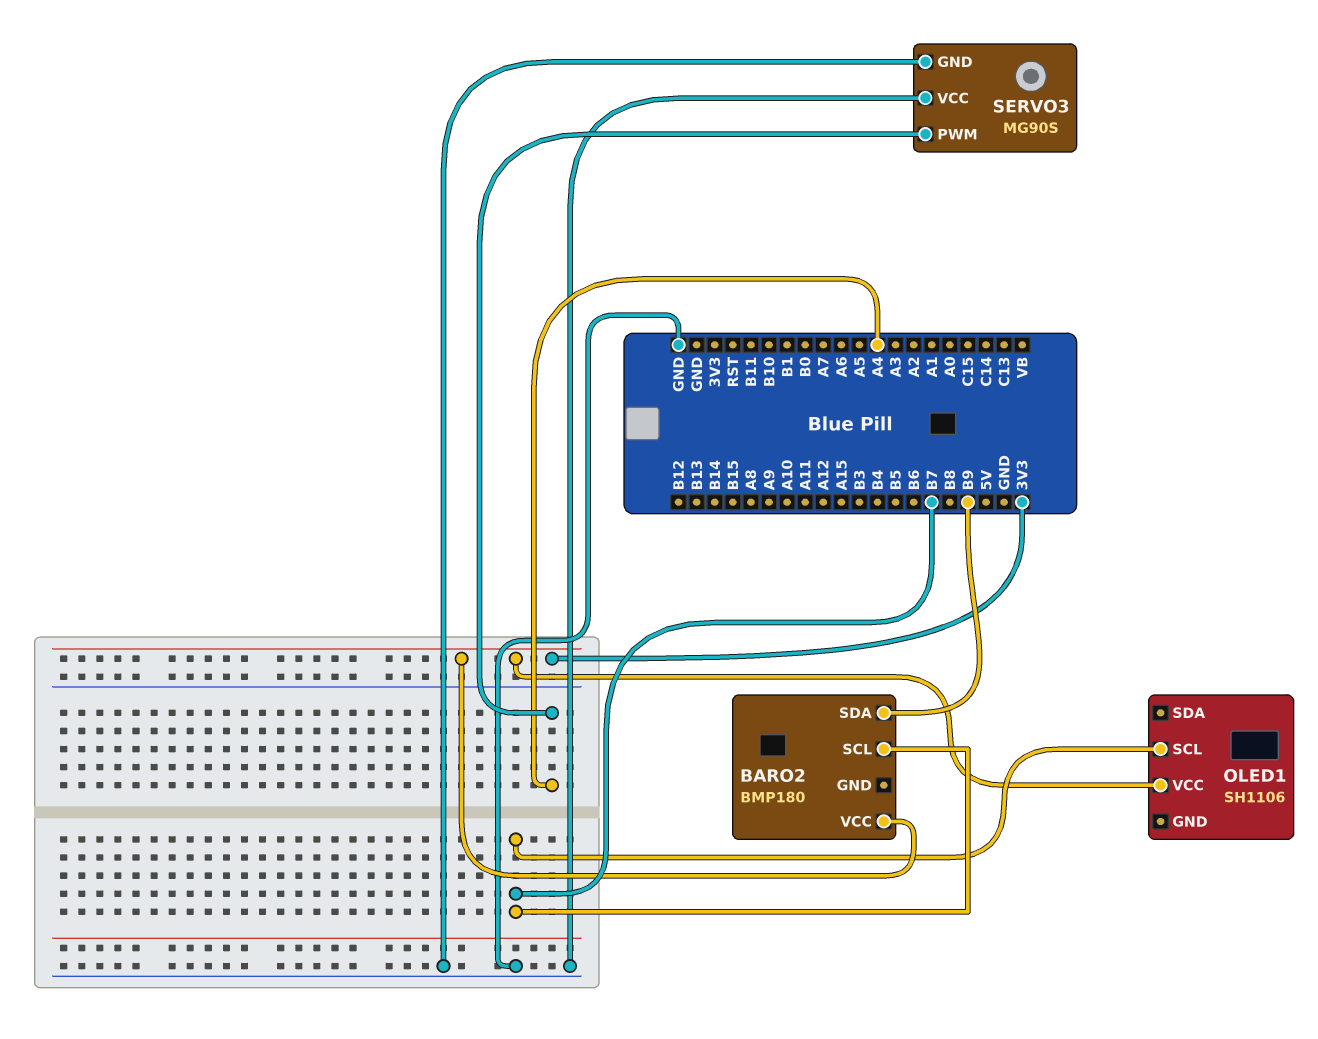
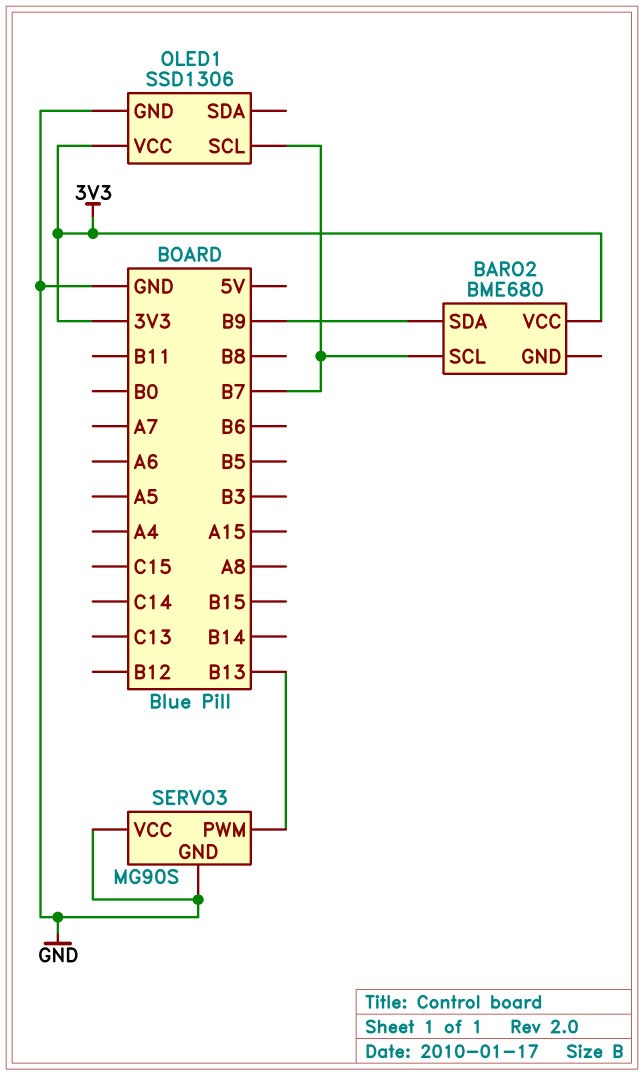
BARO2: BMP180 -> BME680
OLED1: SH1106 -> SSD1306
OLED1 pin GND: none -> GND
SERVO3 pin PWM: A4 -> B13

